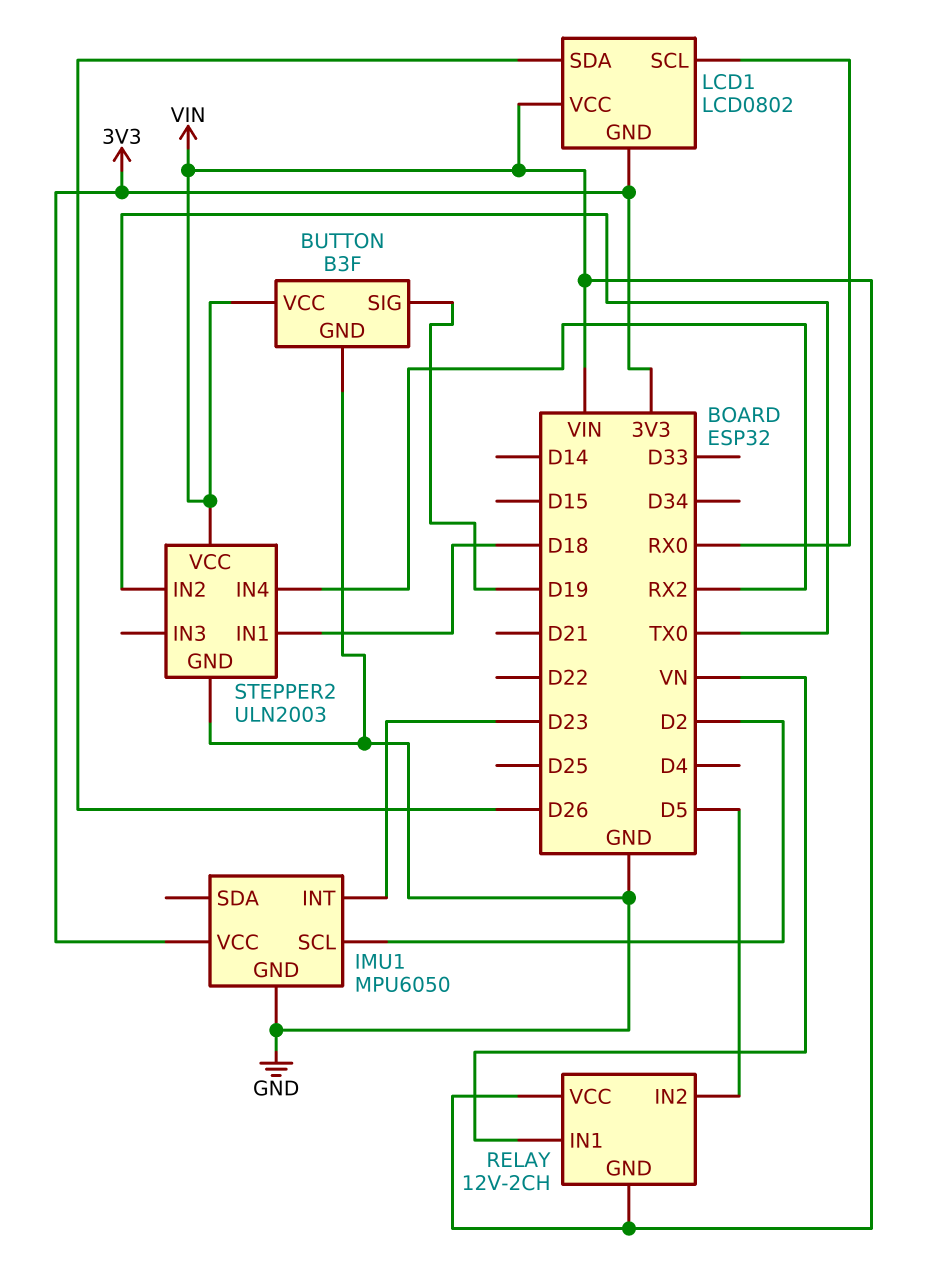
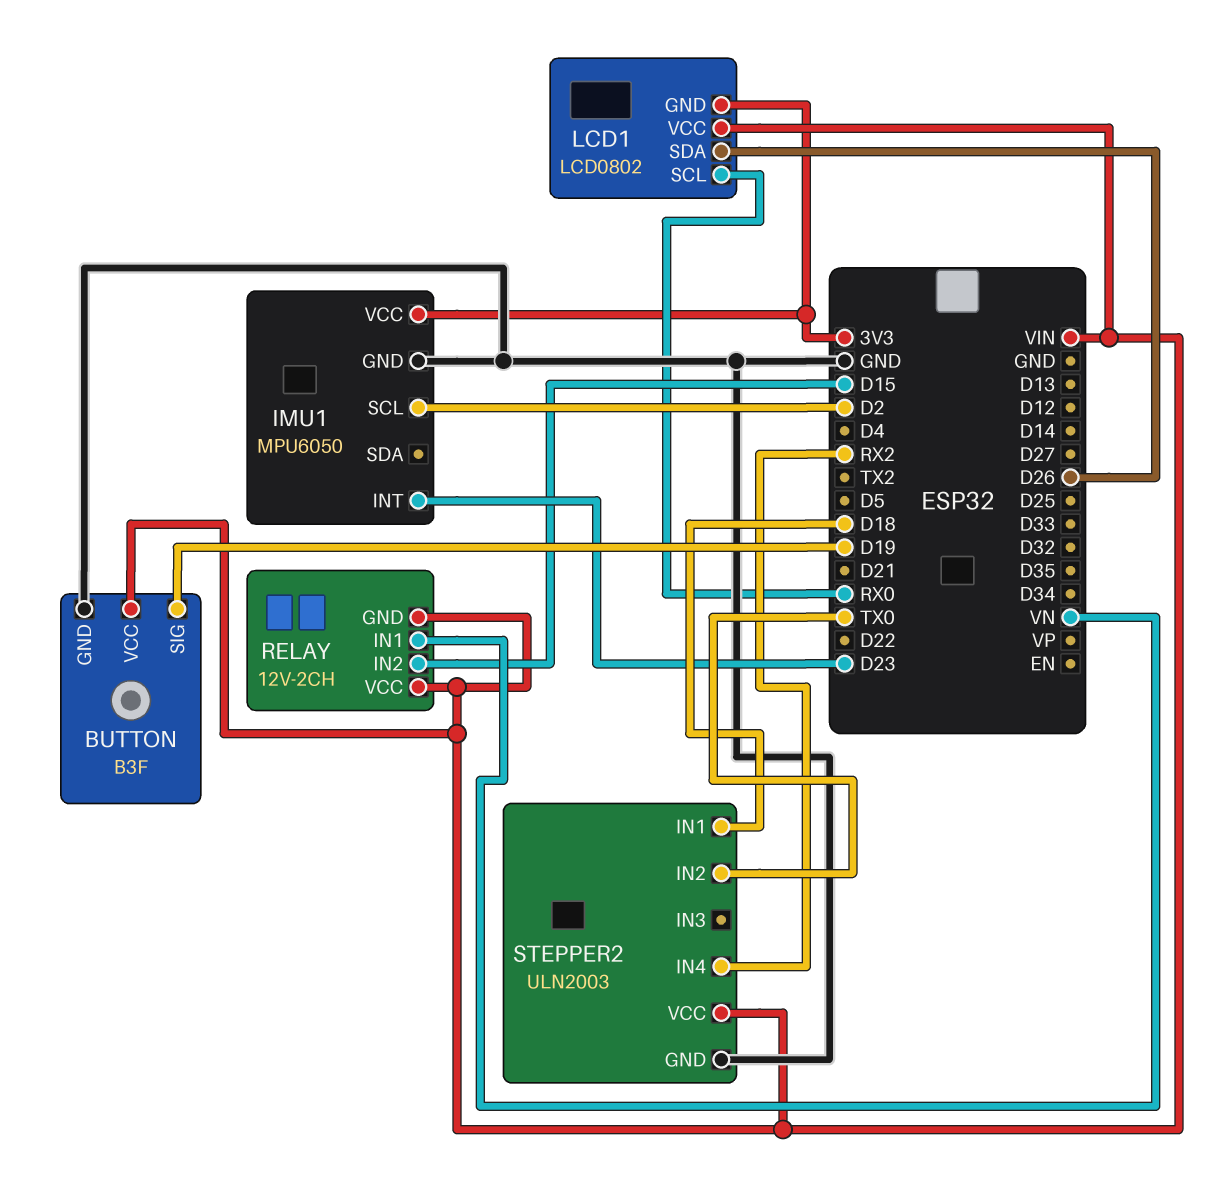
RELAY pin IN2: D5 -> D15

